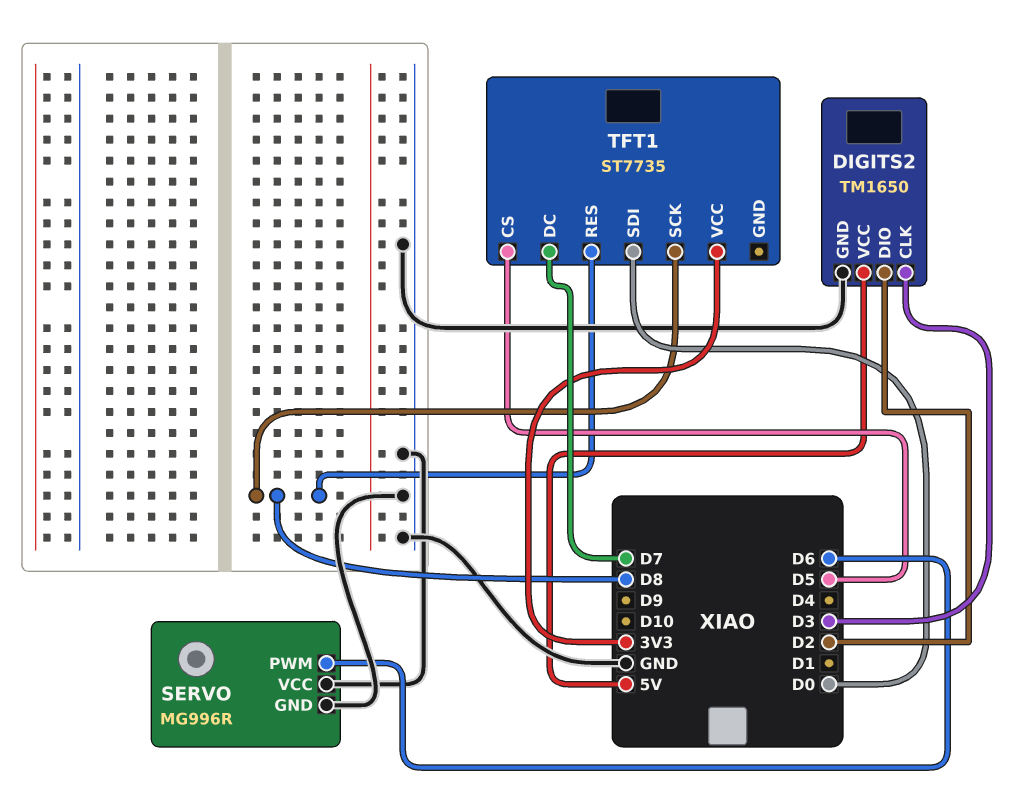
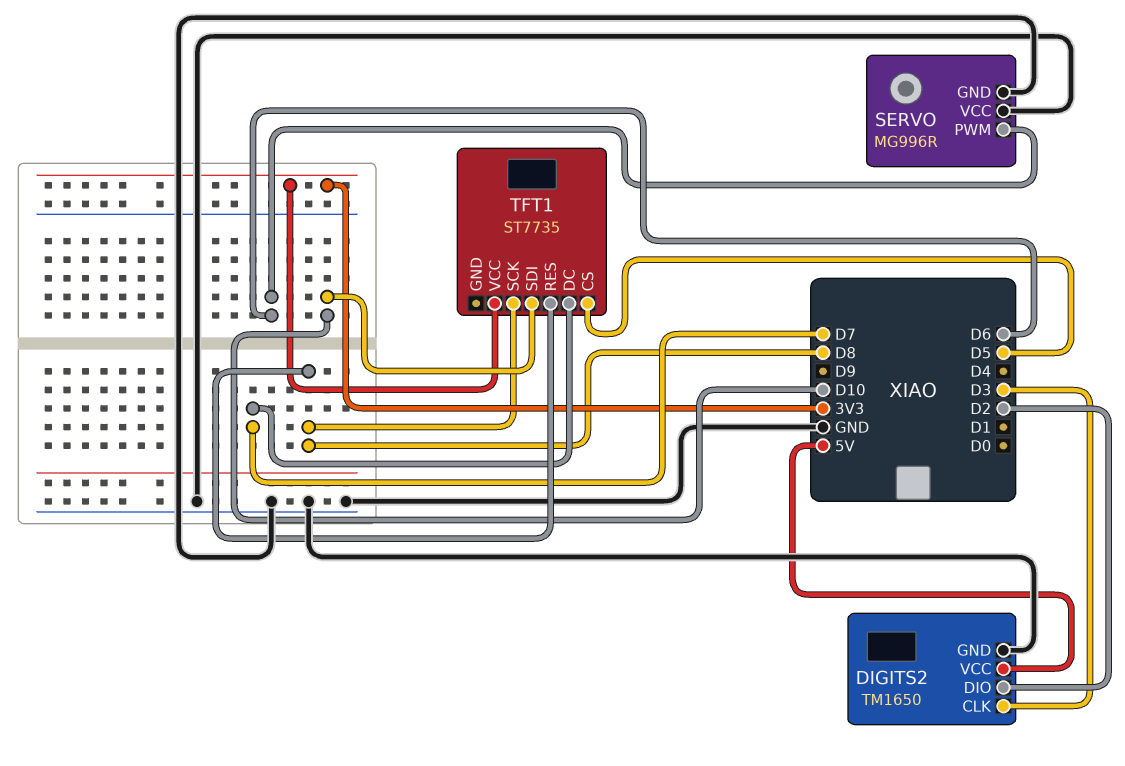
TFT1 pin SDI: D0 -> D10

